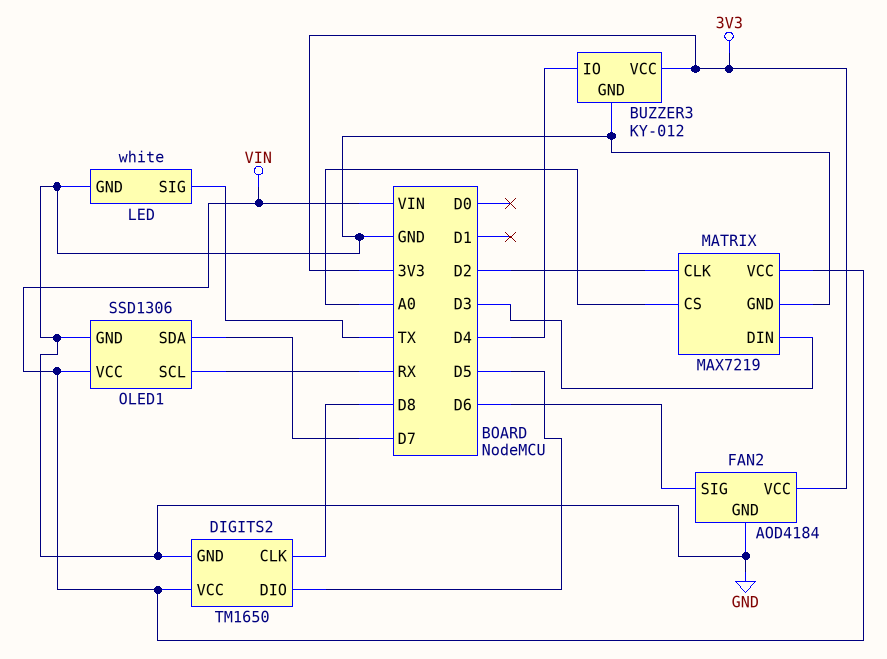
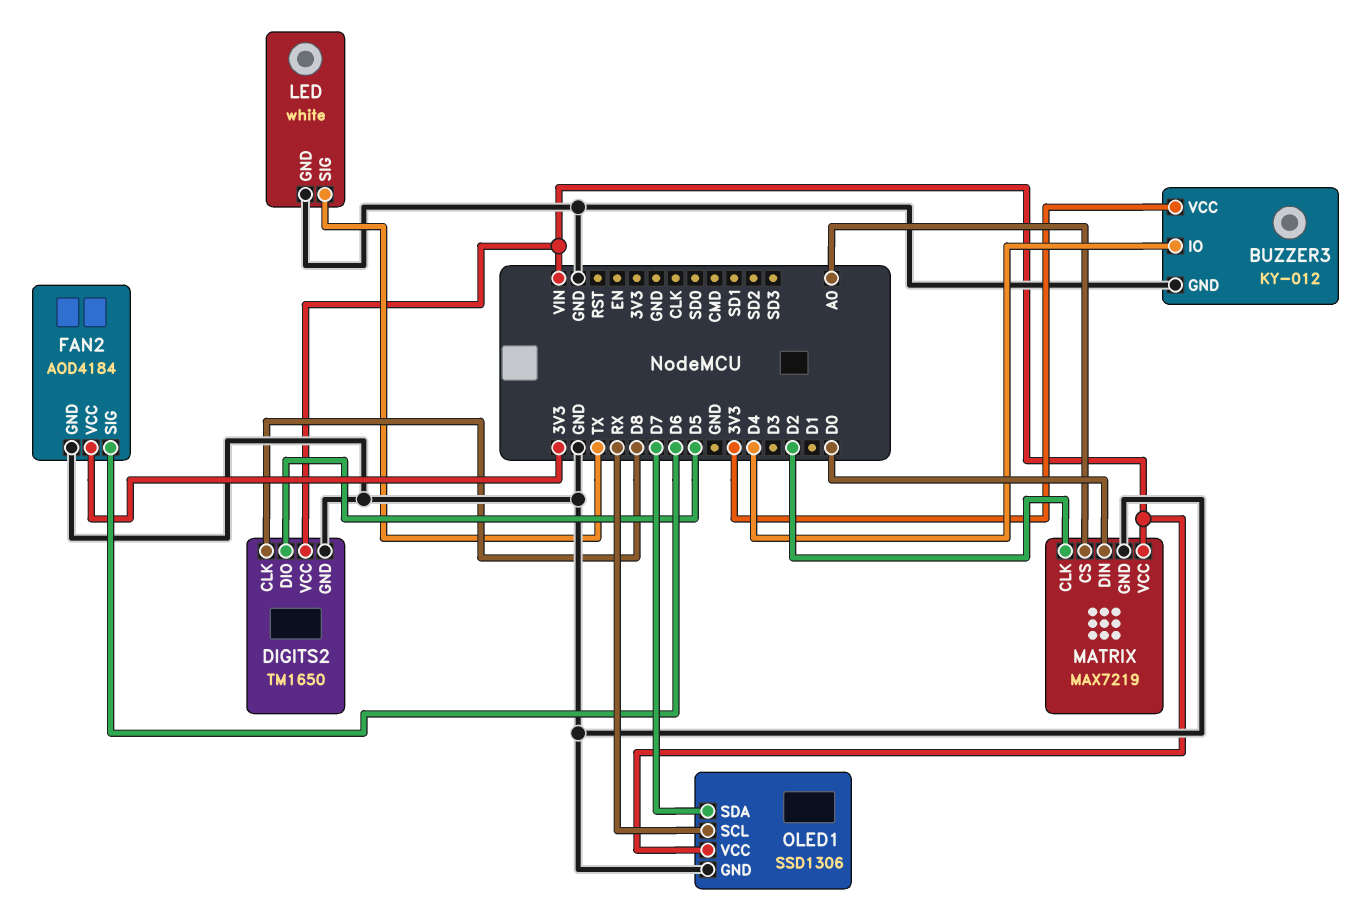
MATRIX pin DIN: D3 -> D0

